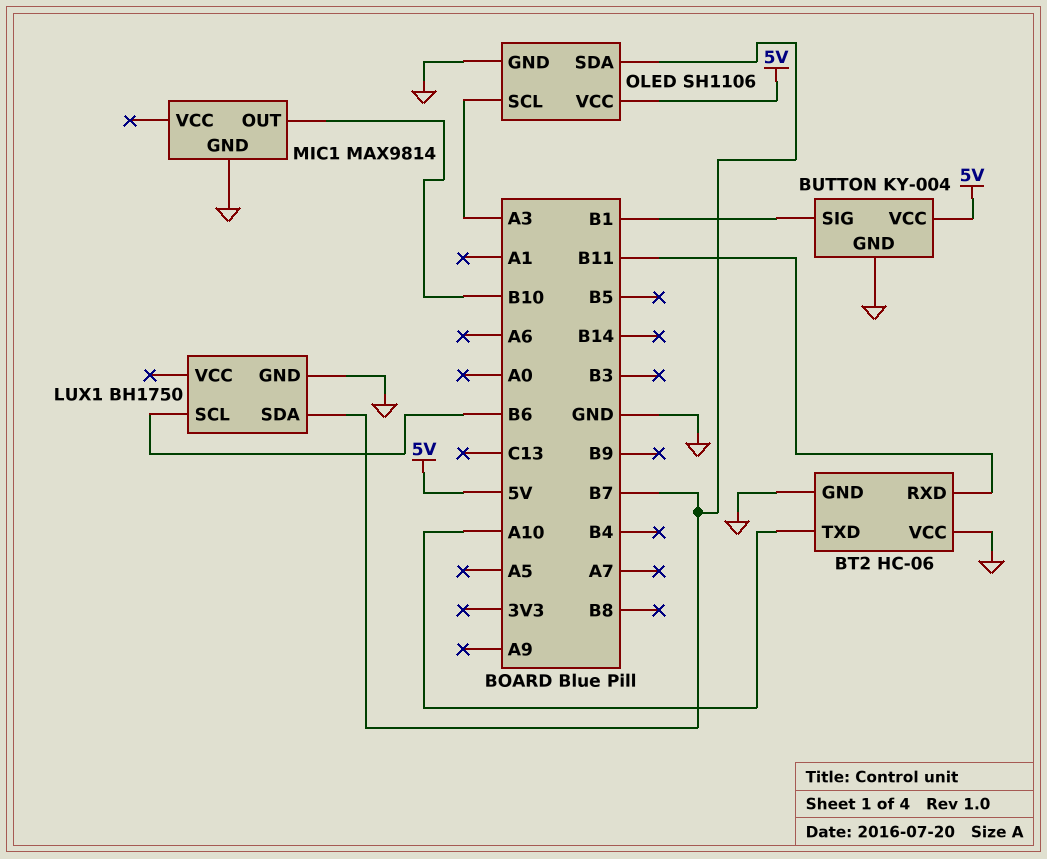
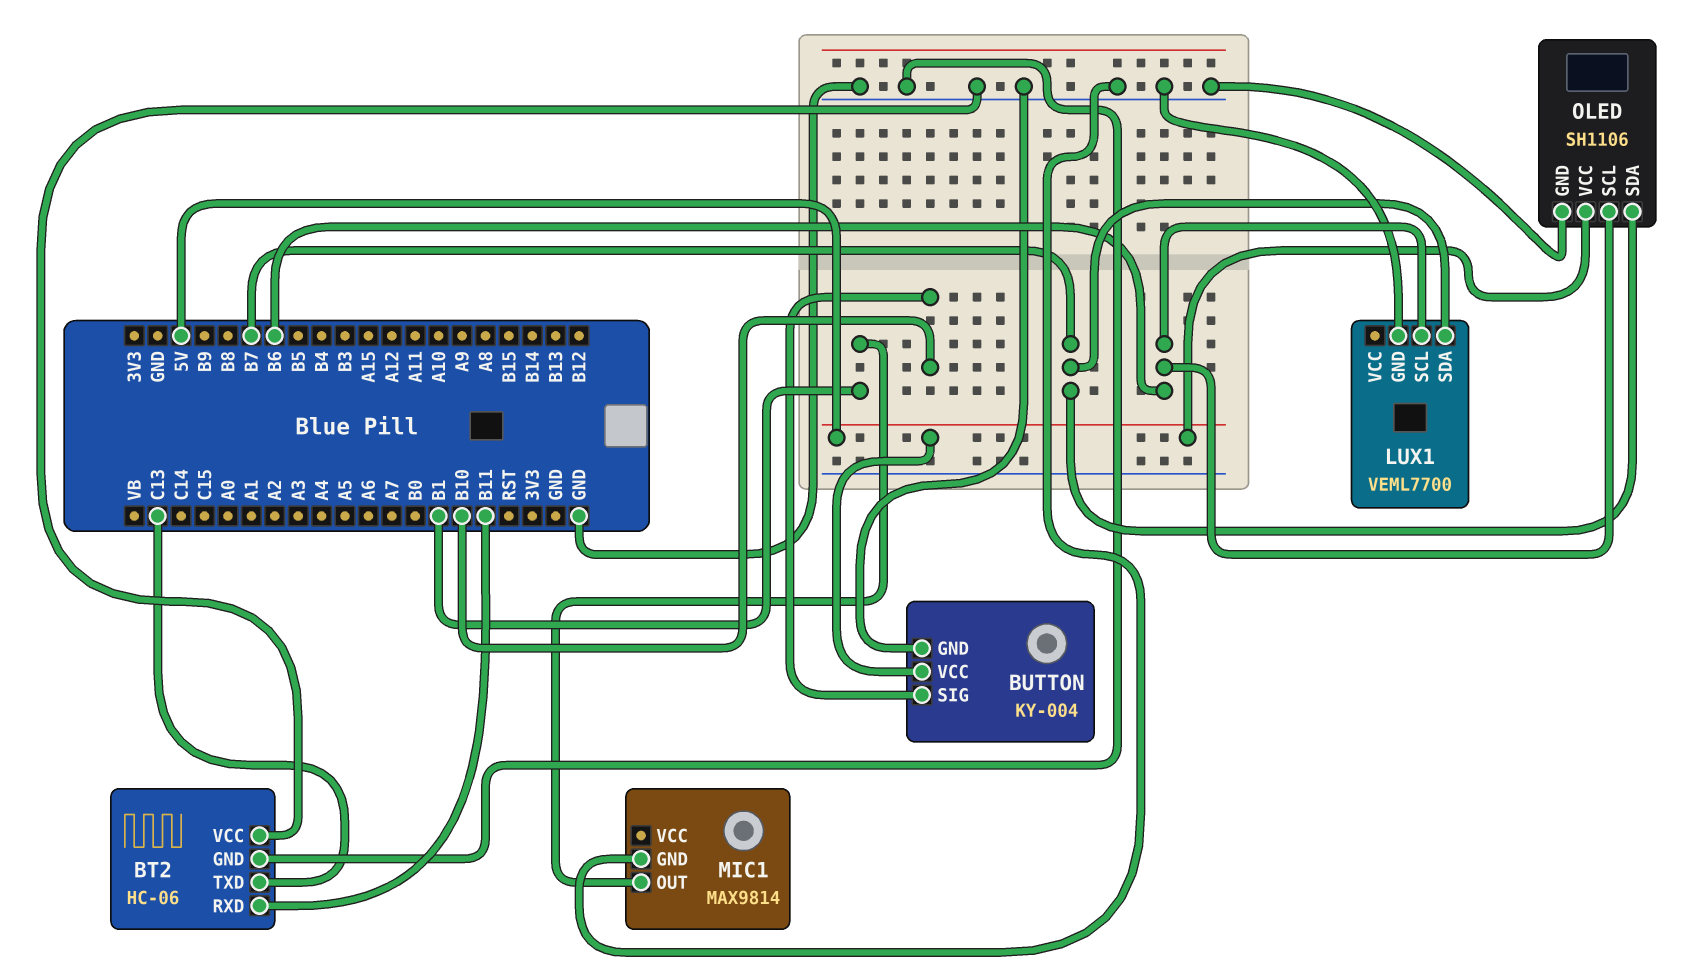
BT2 pin TXD: A10 -> C13
BUTTON pin SIG: B1 -> B10
LUX1: BH1750 -> VEML7700
MIC1 pin OUT: B10 -> B1
OLED pin SCL: A3 -> B6

